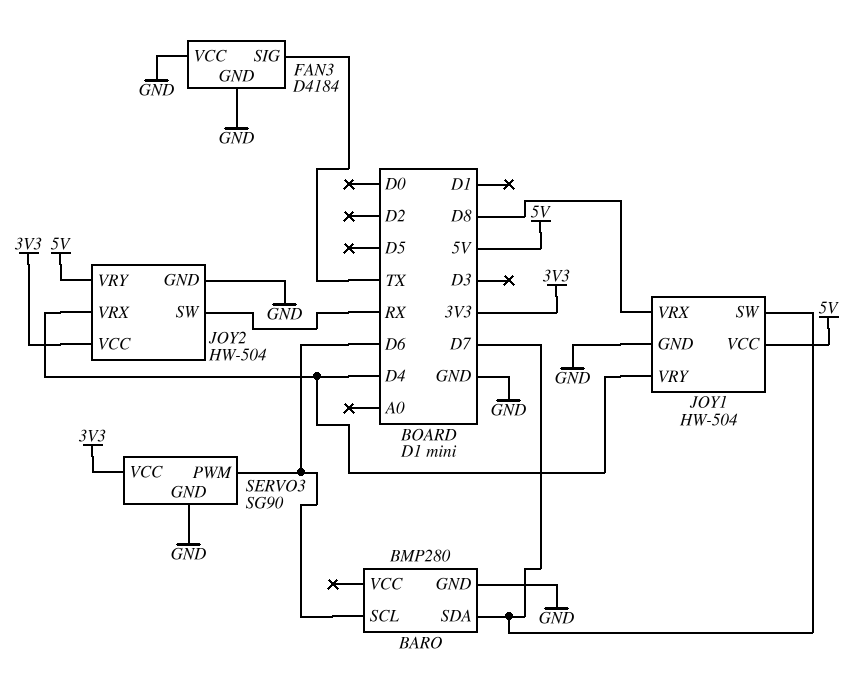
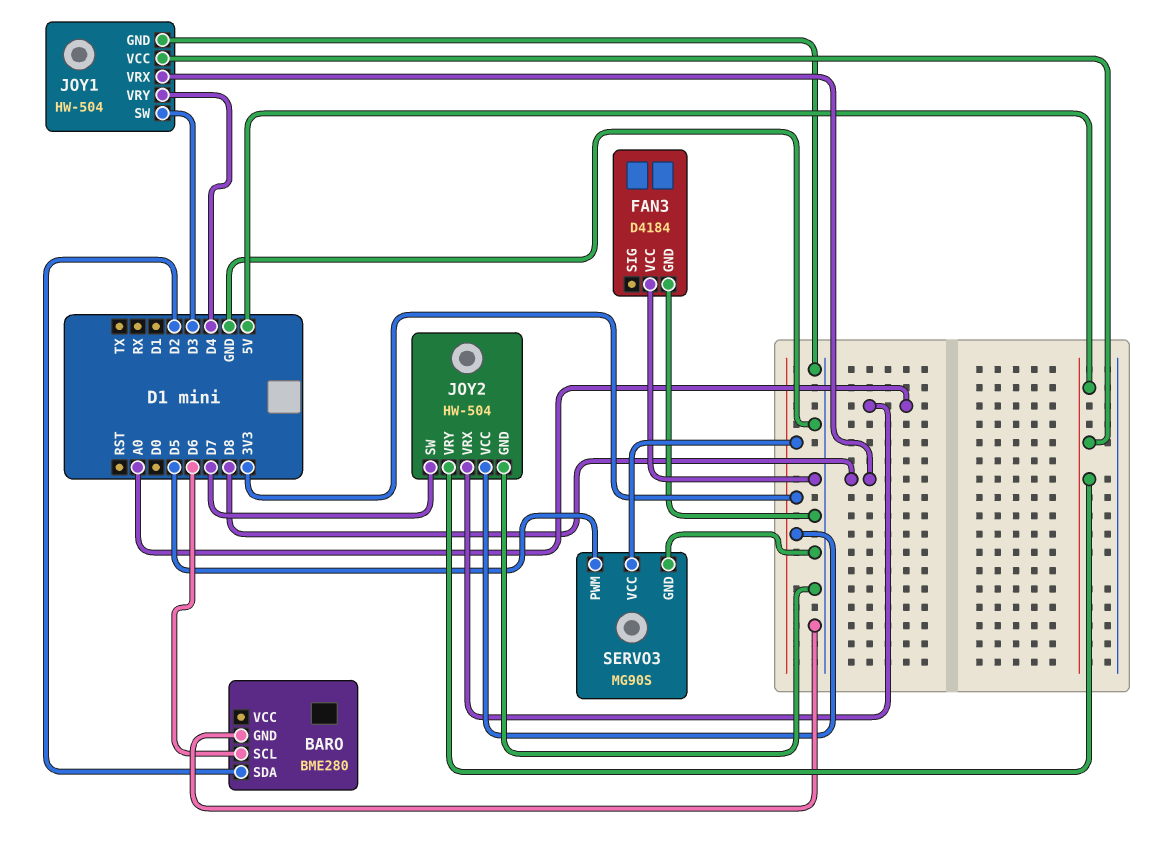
BARO: BMP280 -> BME280
BARO pin SDA: D7 -> D2
FAN3 pin SIG: TX -> none
JOY1 pin SW: D7 -> D3
JOY2 pin SW: RX -> D7
JOY2 pin VRX: D4 -> A0
SERVO3: SG90 -> MG90S
SERVO3 pin PWM: D6 -> D5

